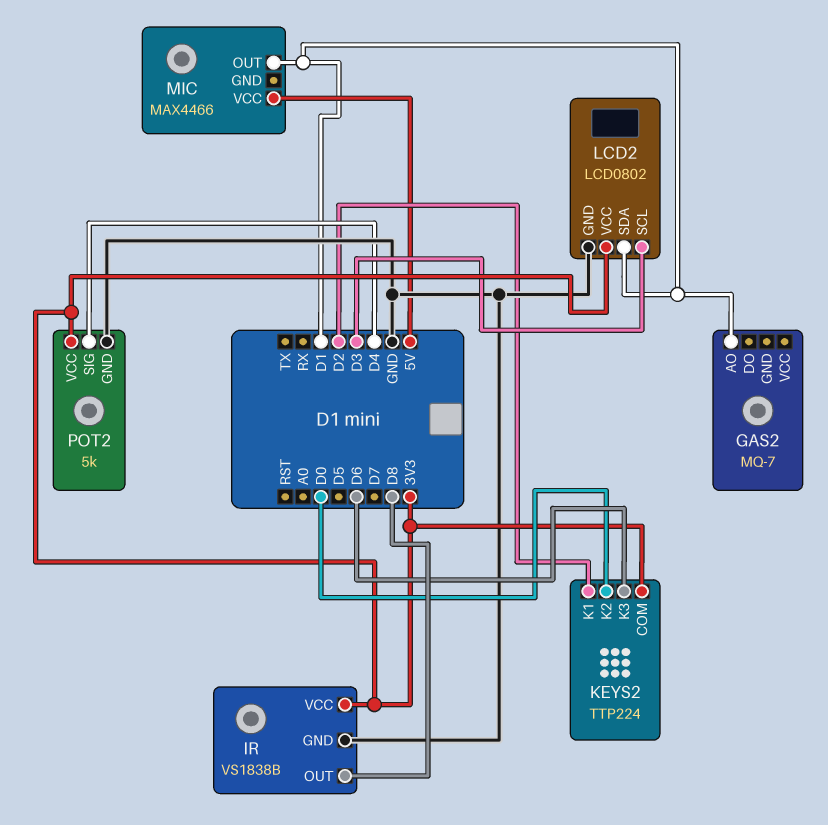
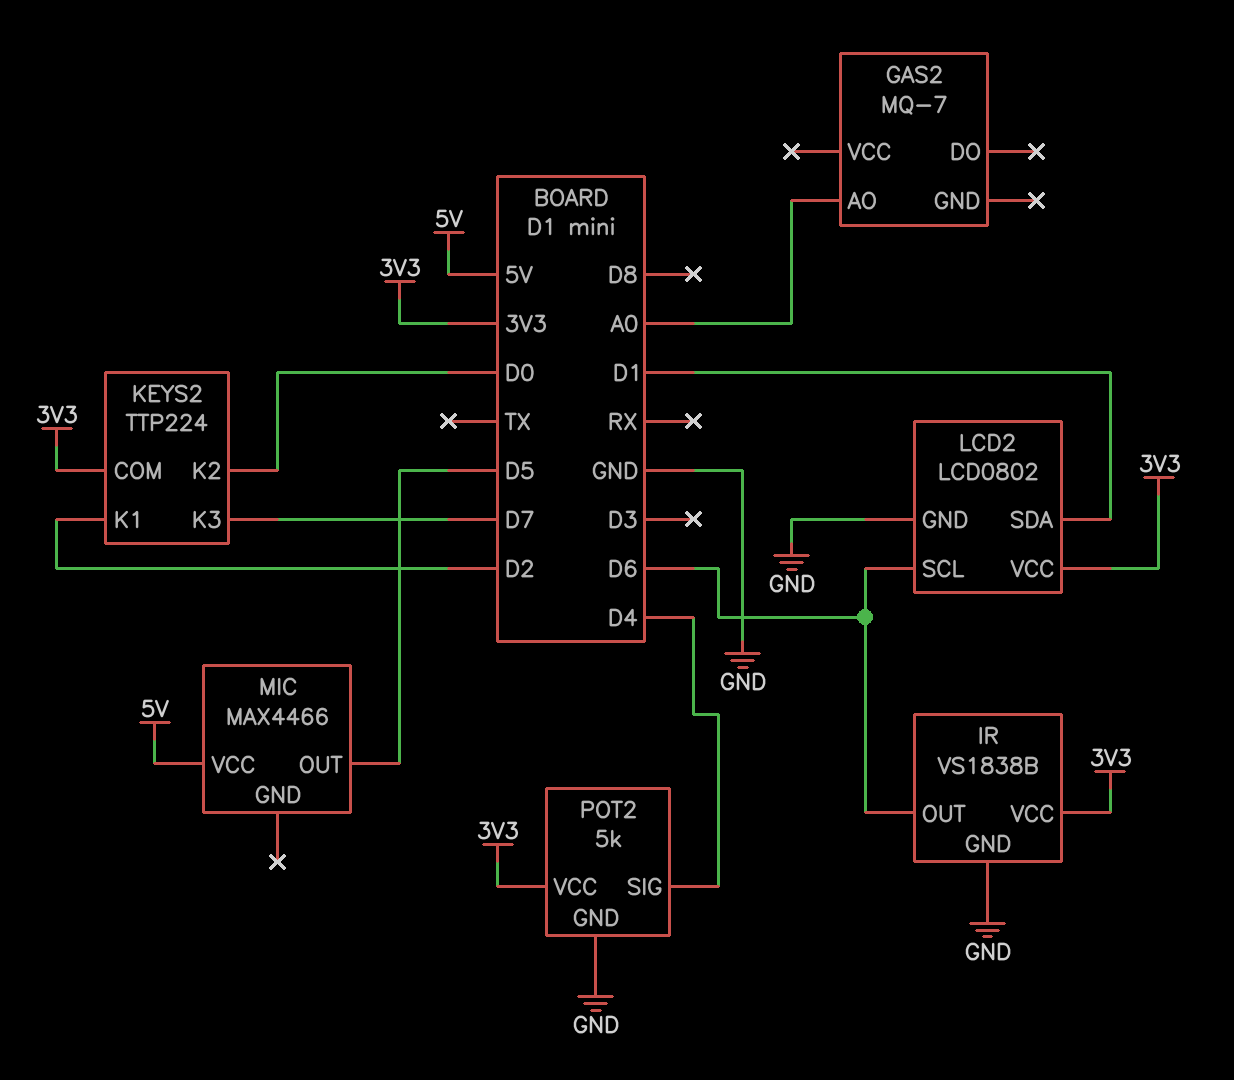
GAS2 pin AO: D1 -> A0
IR pin OUT: D8 -> D6
KEYS2 pin K3: D6 -> D7
LCD2 pin SCL: D3 -> D6
MIC pin OUT: D1 -> D5

